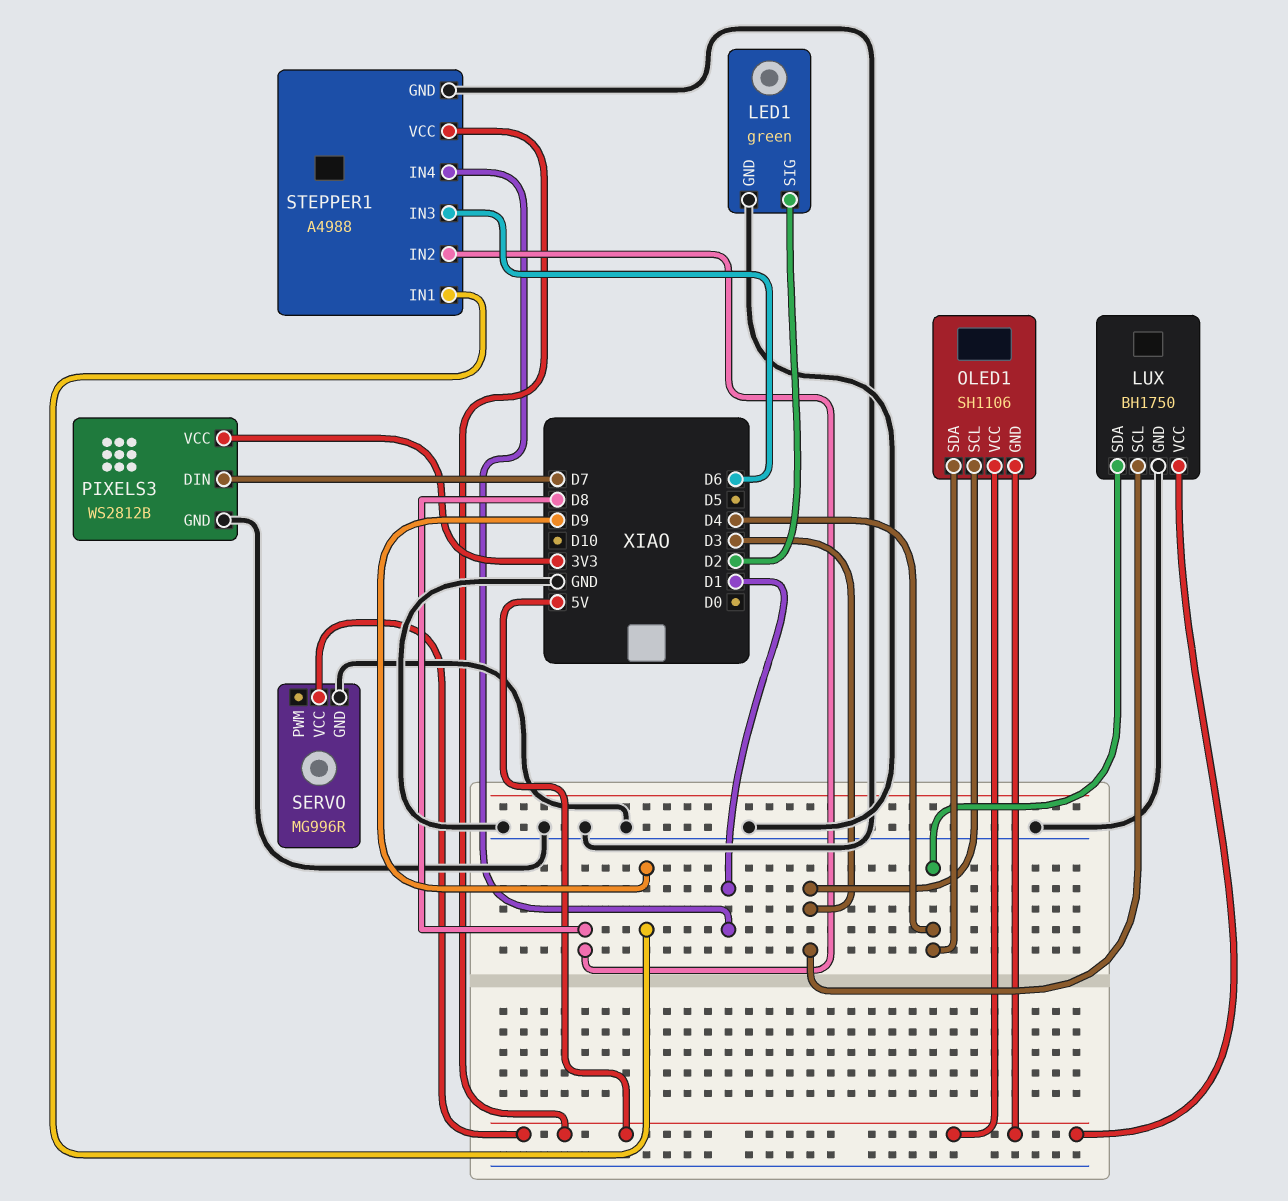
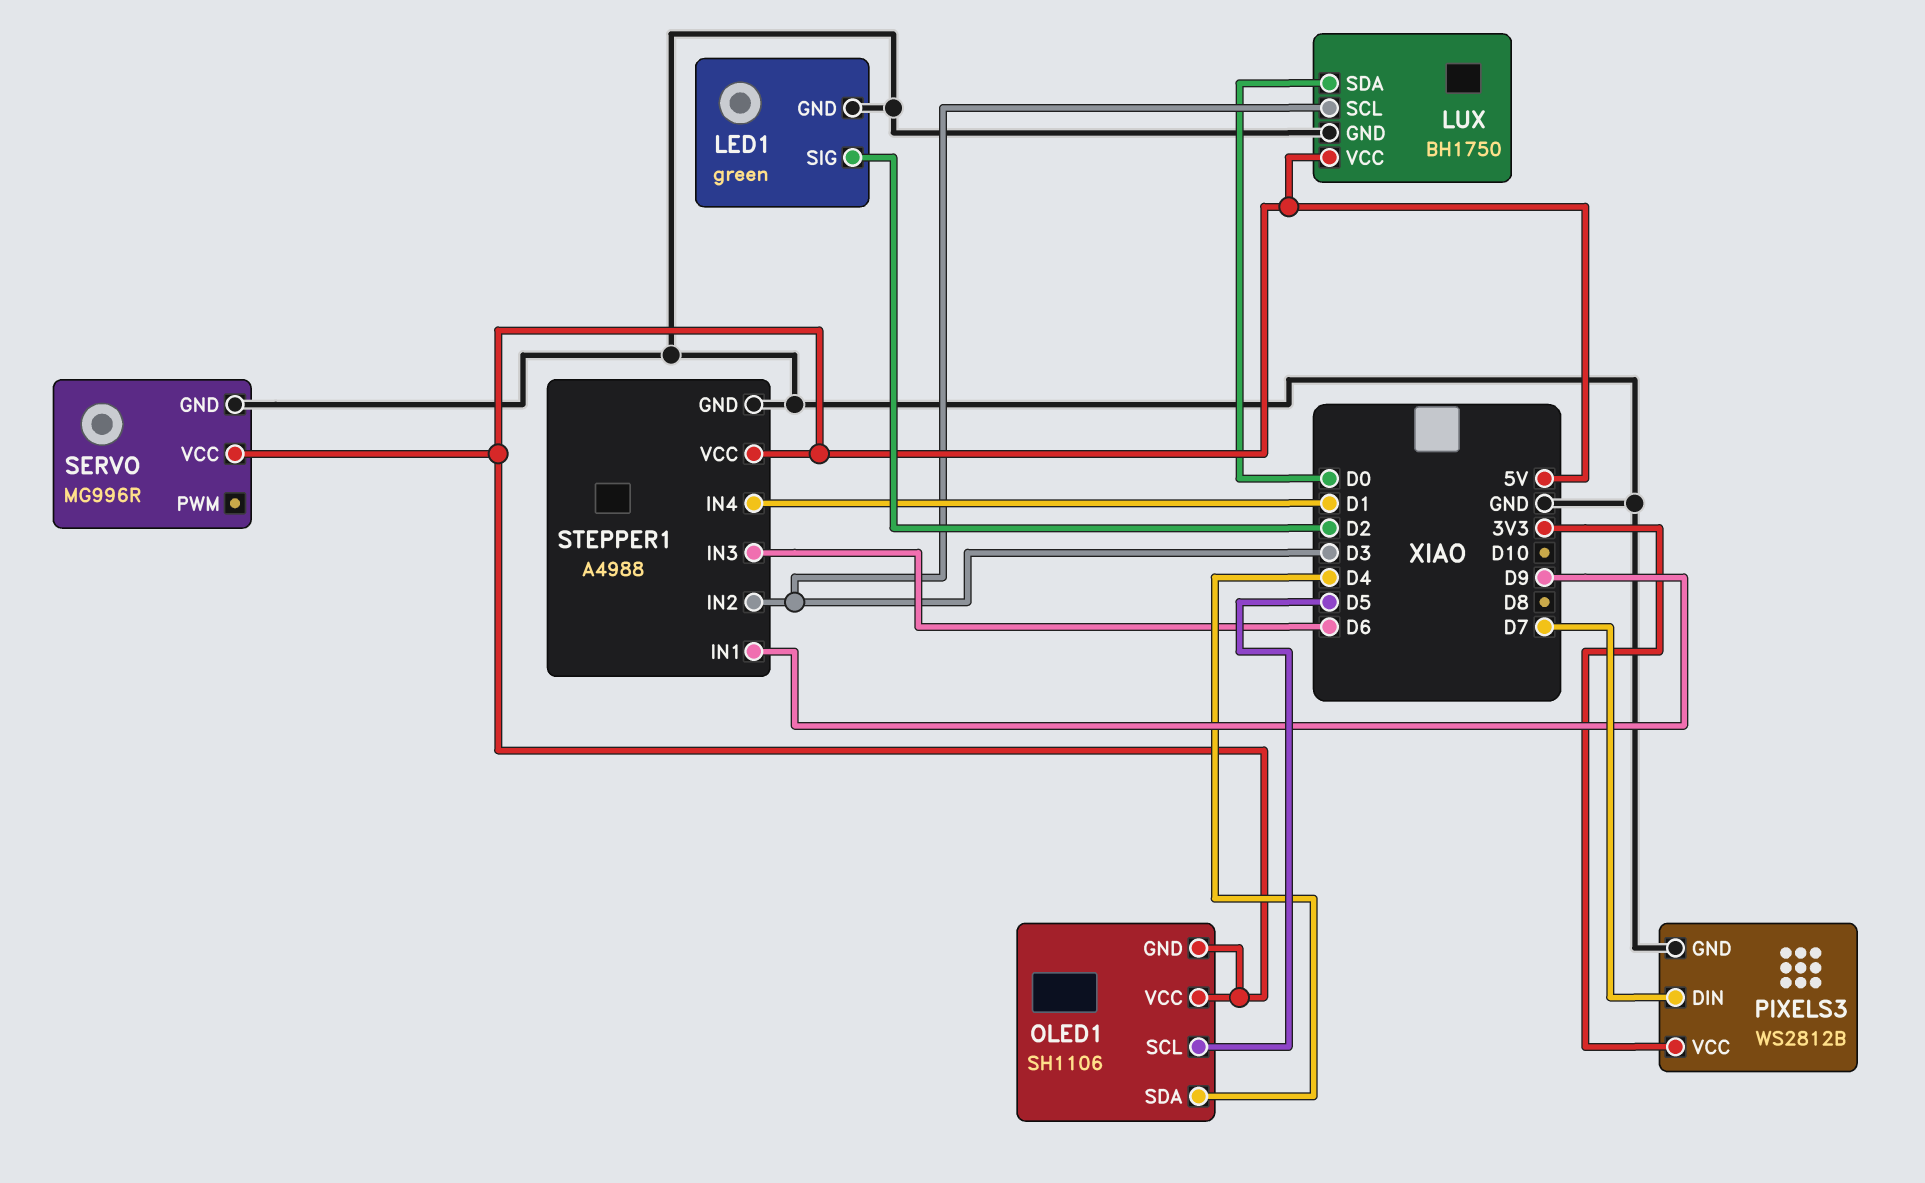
LUX pin SDA: D4 -> D0
OLED1 pin SCL: D3 -> D5
STEPPER1 pin IN2: D8 -> D3

